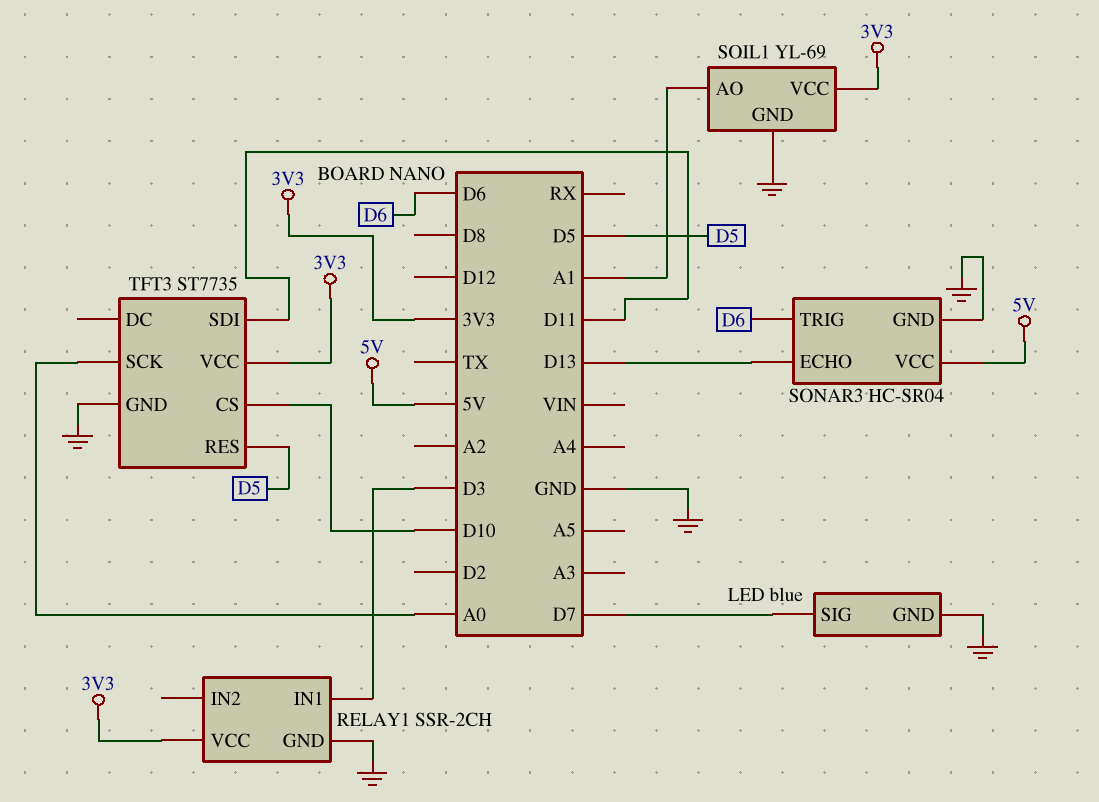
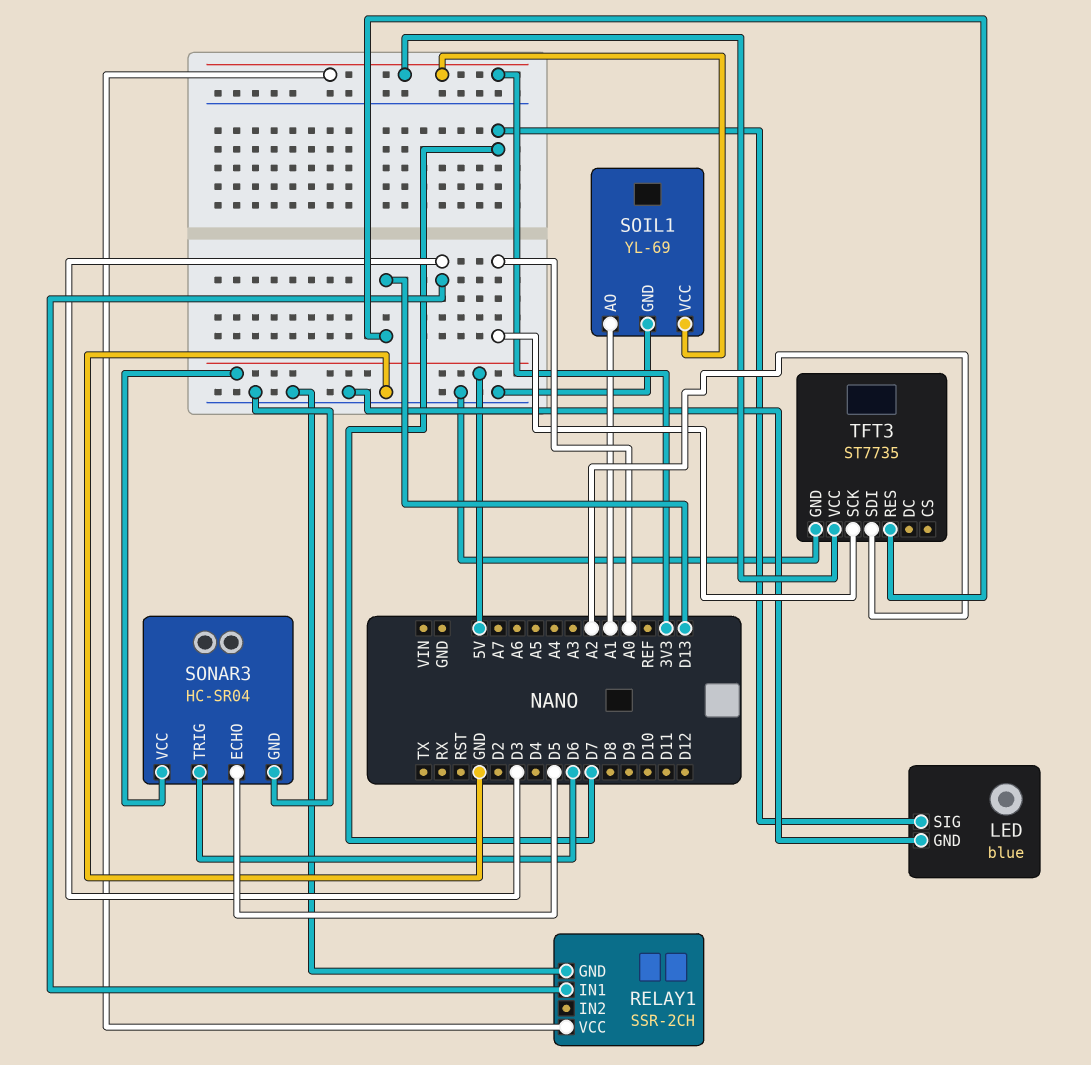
SONAR3 pin ECHO: D13 -> D5
TFT3 pin CS: D10 -> none
TFT3 pin RES: D5 -> D13
TFT3 pin SDI: D11 -> A2

